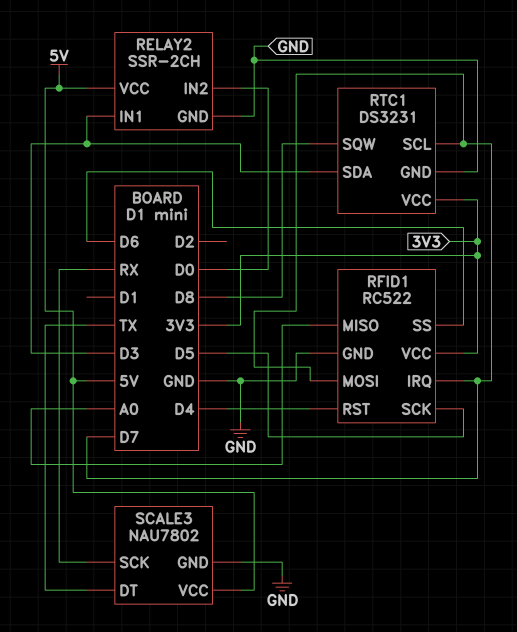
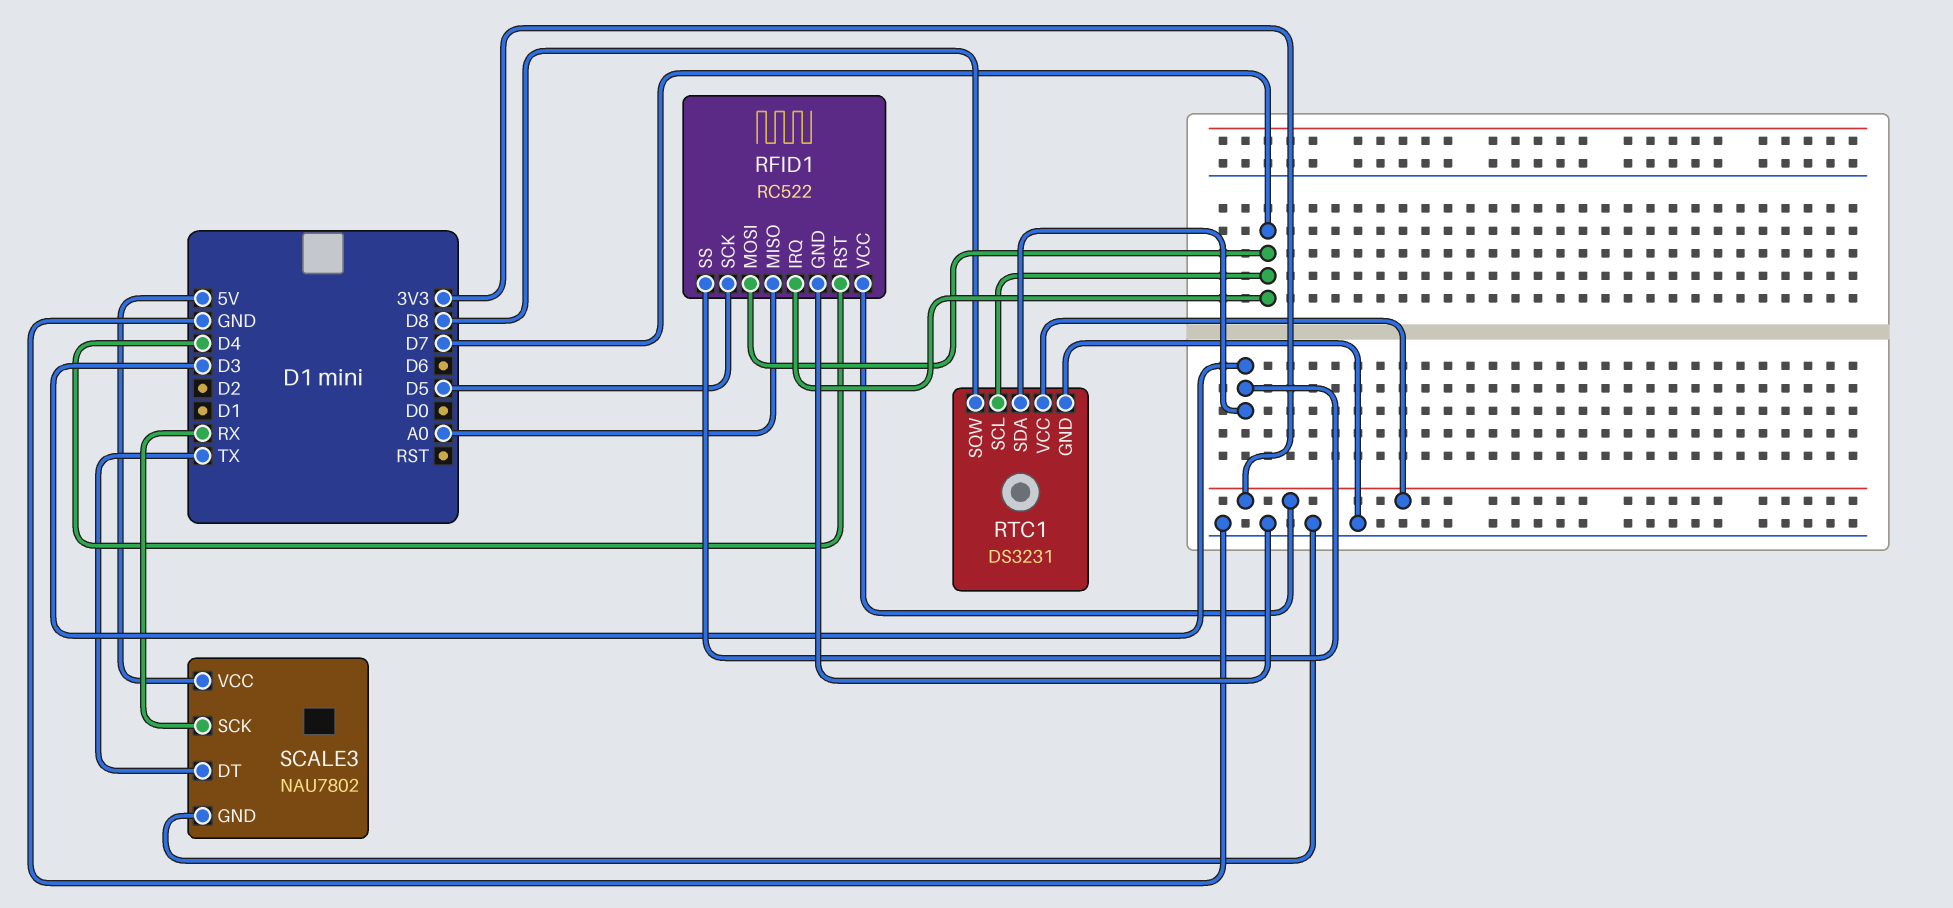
RELAY2: SSR-2CH -> none
RELAY2 pin GND: GND -> none
RELAY2 pin IN1: D3 -> none
RELAY2 pin IN2: D0 -> none
RELAY2 pin VCC: 5V -> none
RFID1 pin SS: D6 -> D3

